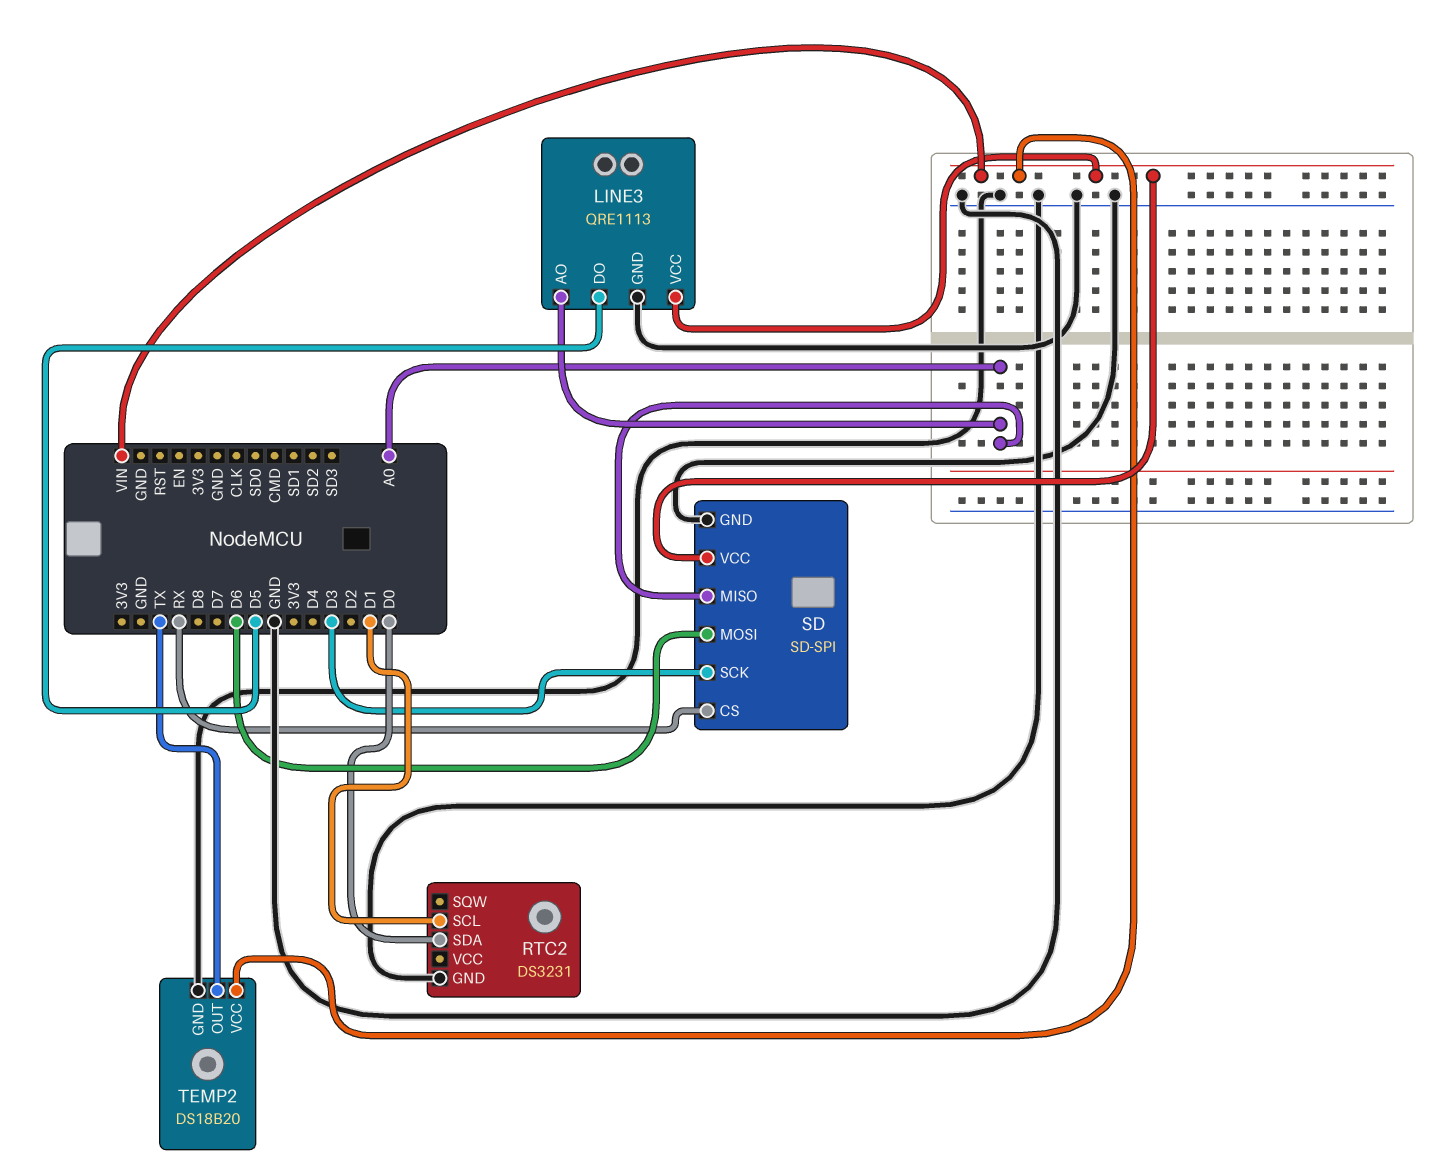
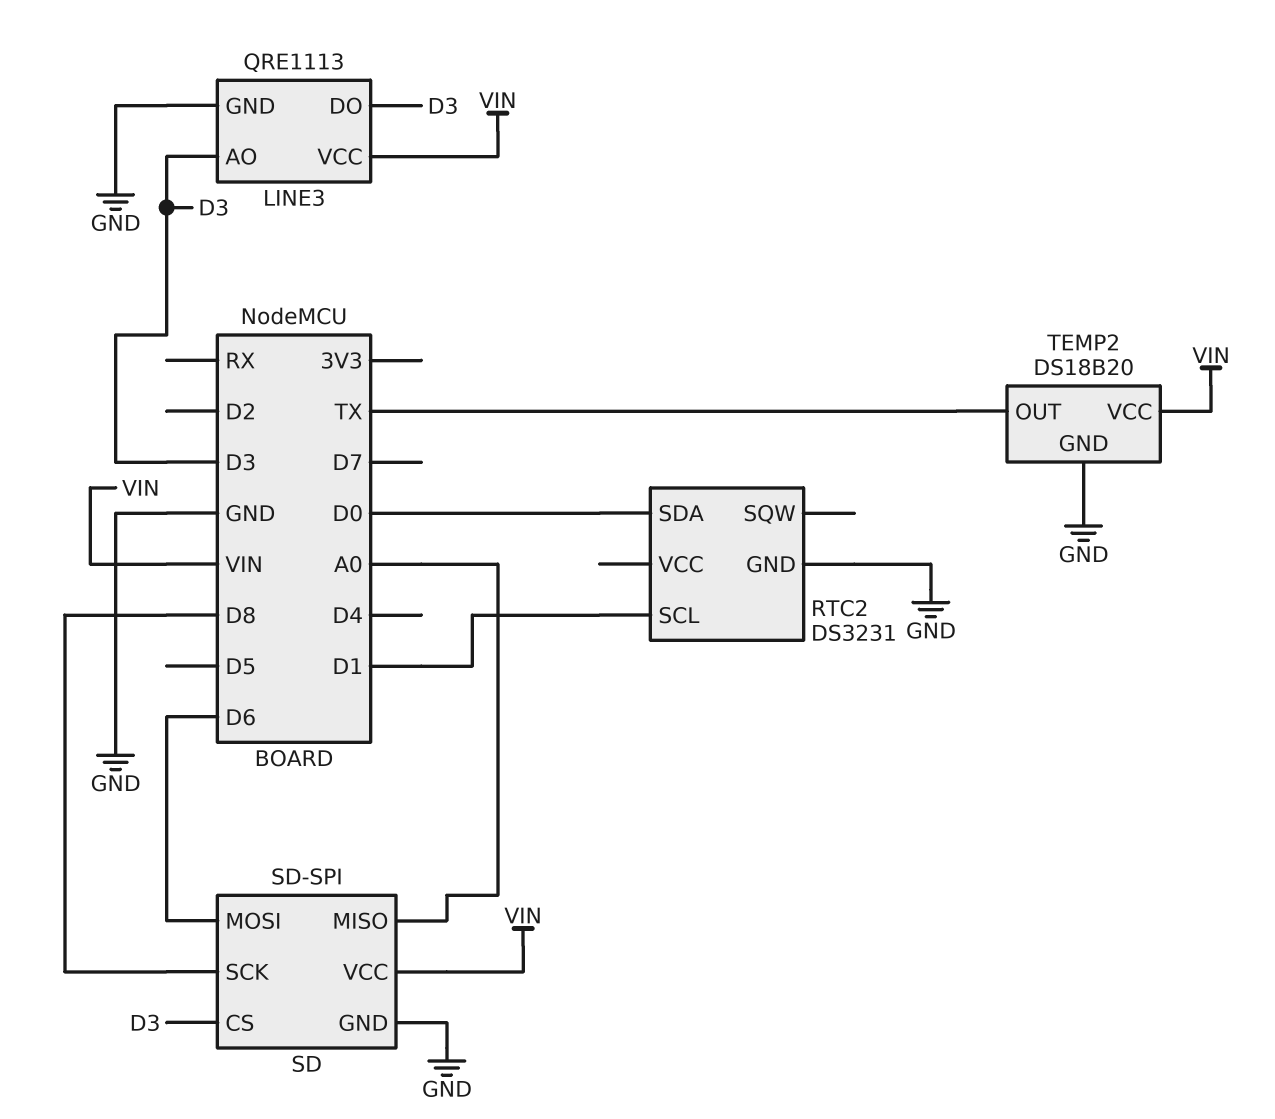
LINE3 pin AO: A0 -> D3
LINE3 pin DO: D5 -> D3
SD pin CS: RX -> D3
SD pin SCK: D3 -> D8

